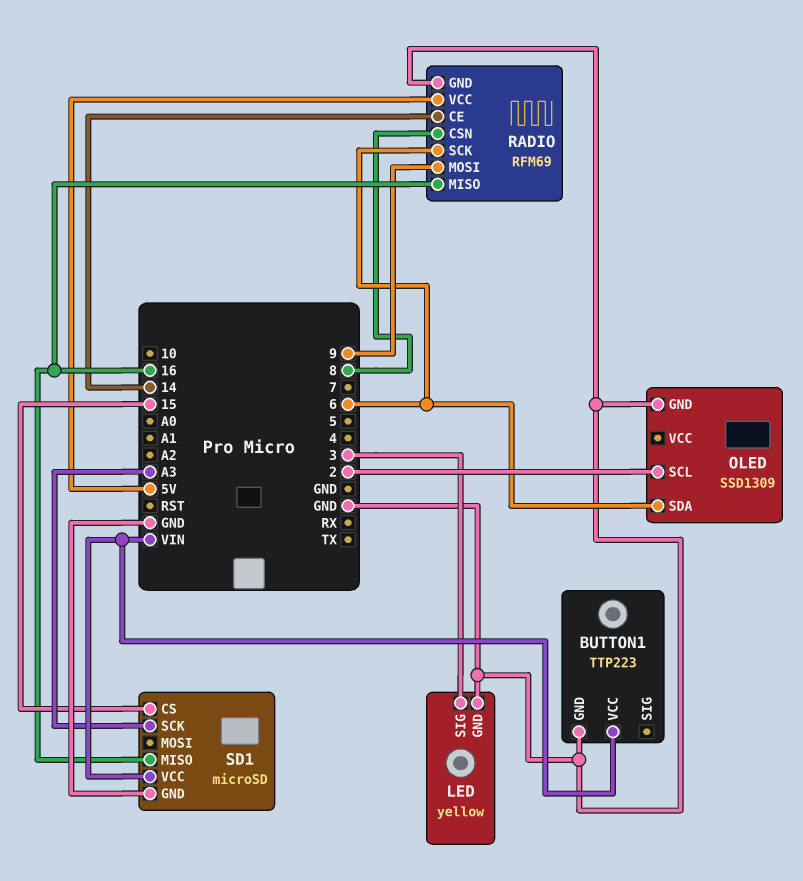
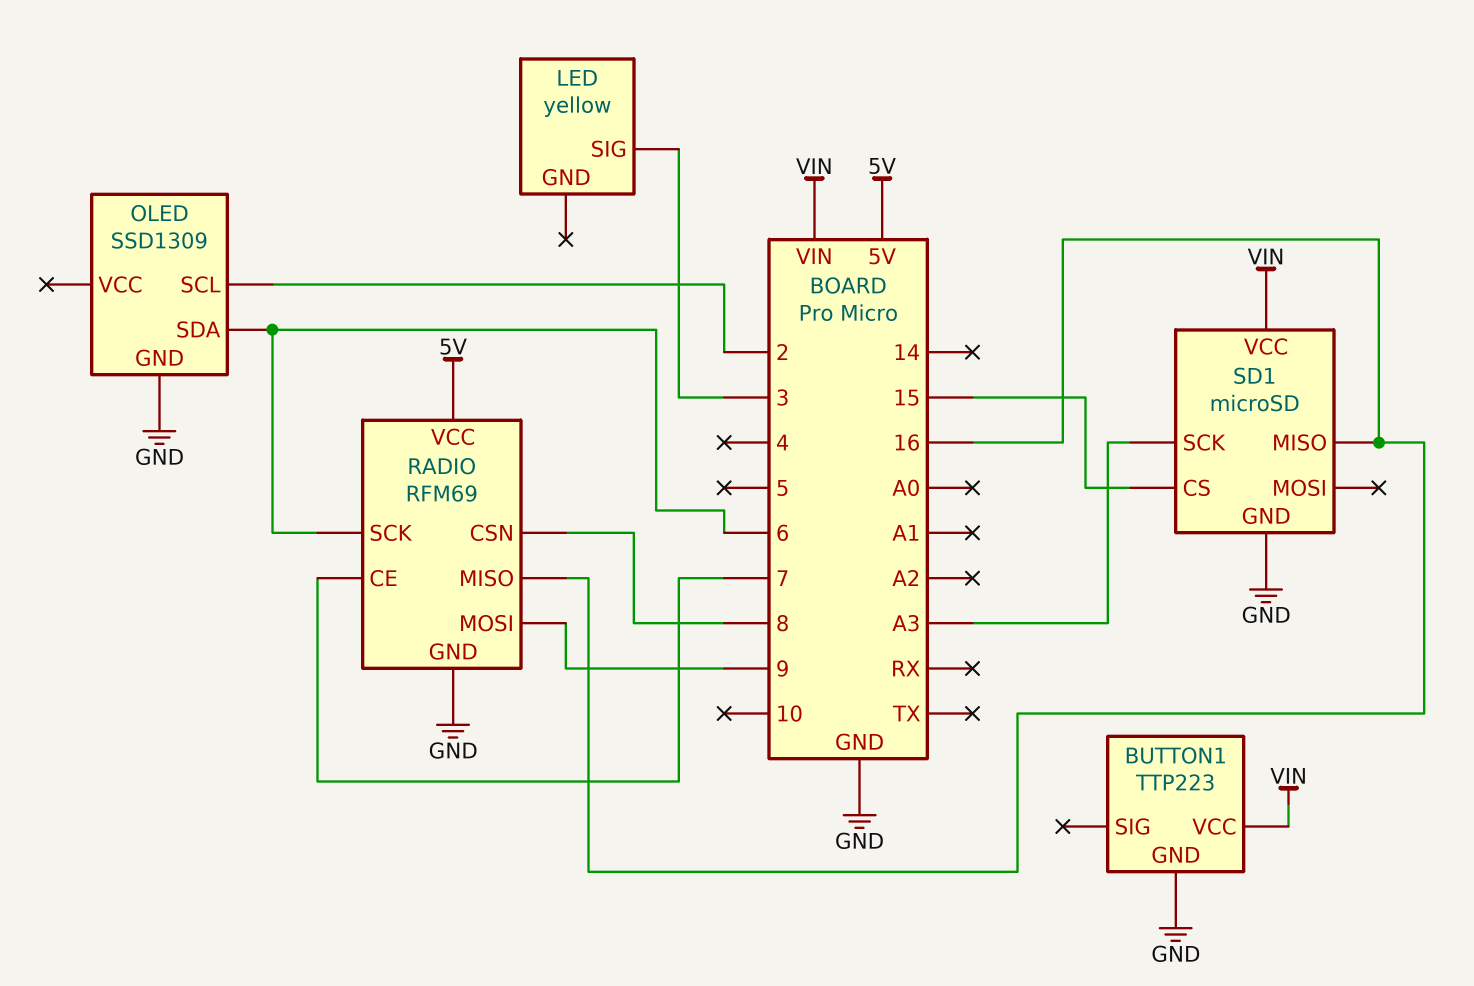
LED pin GND: GND -> none
RADIO pin CE: 14 -> 7

